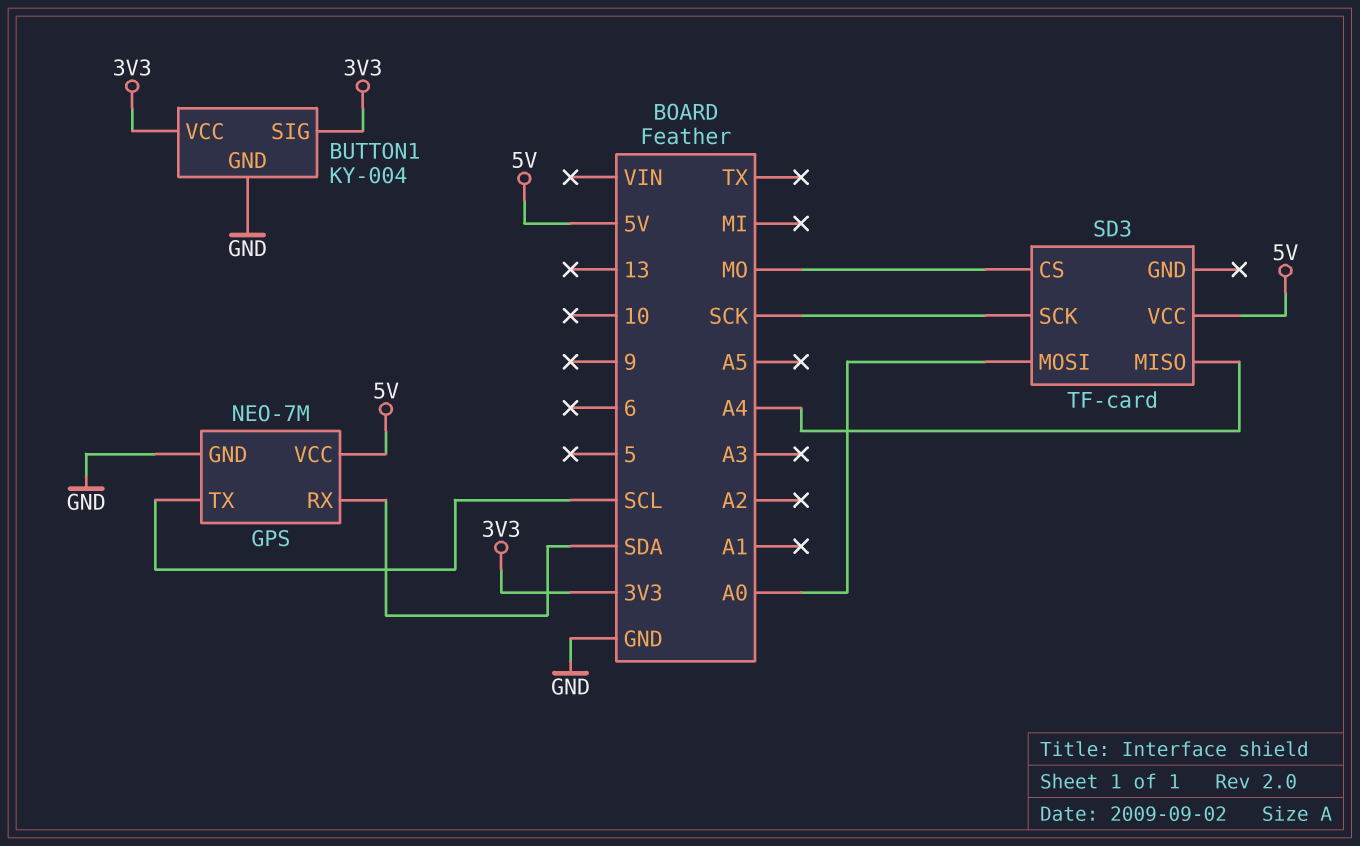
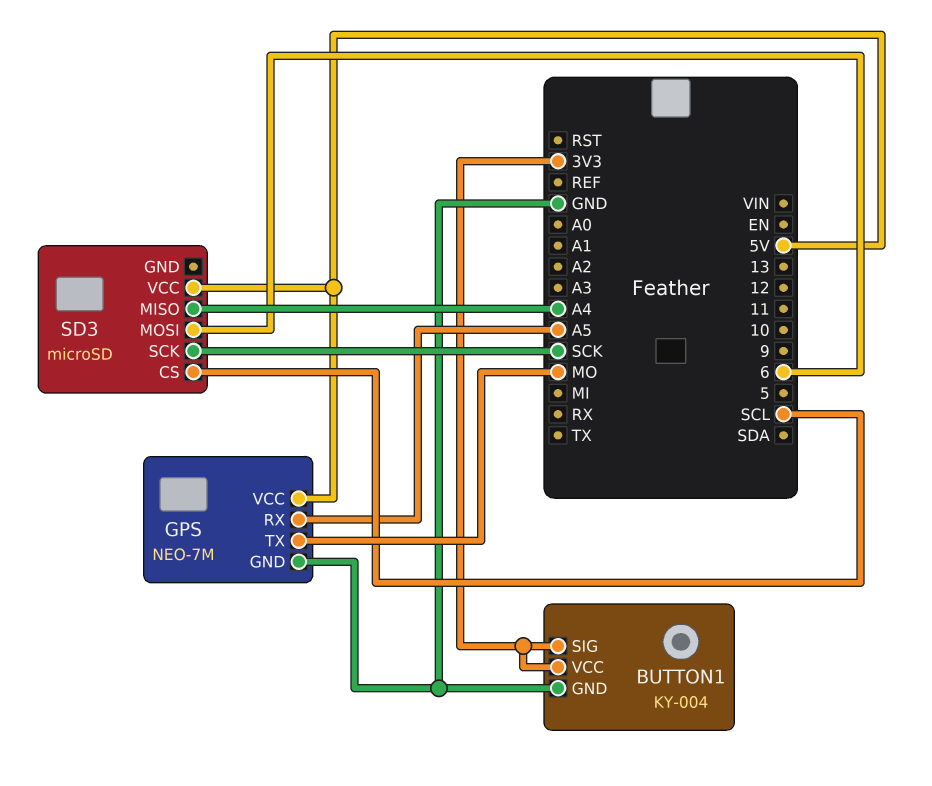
GPS pin RX: SDA -> A5
GPS pin TX: SCL -> MO
SD3: TF-card -> microSD
SD3 pin CS: MO -> SCL
SD3 pin MOSI: A0 -> 6

